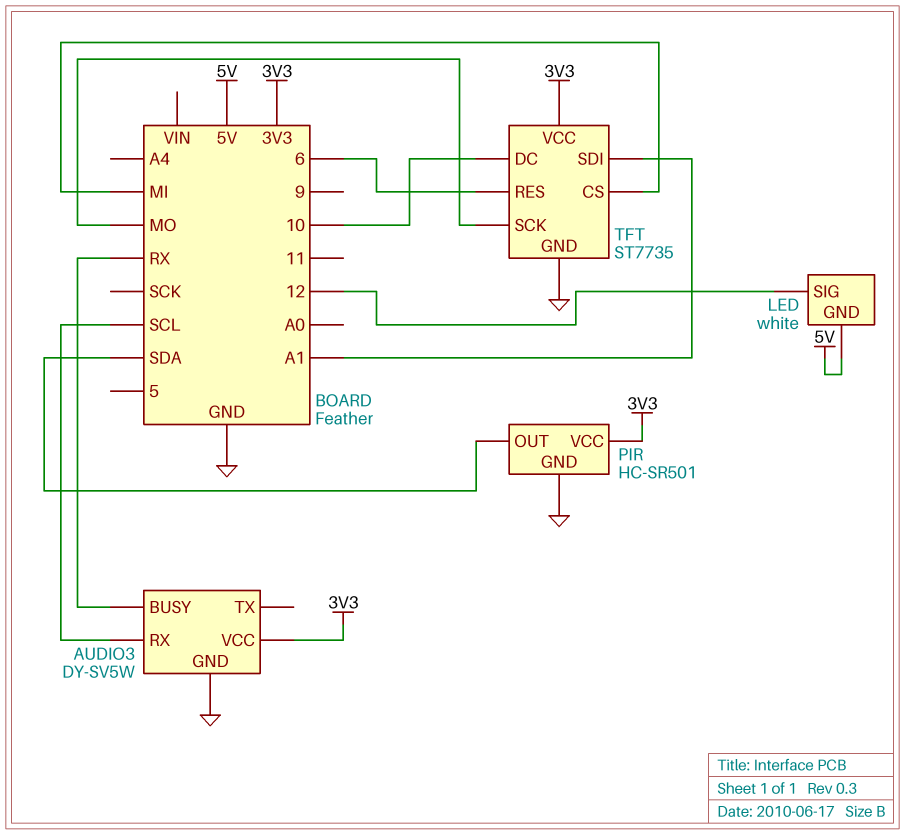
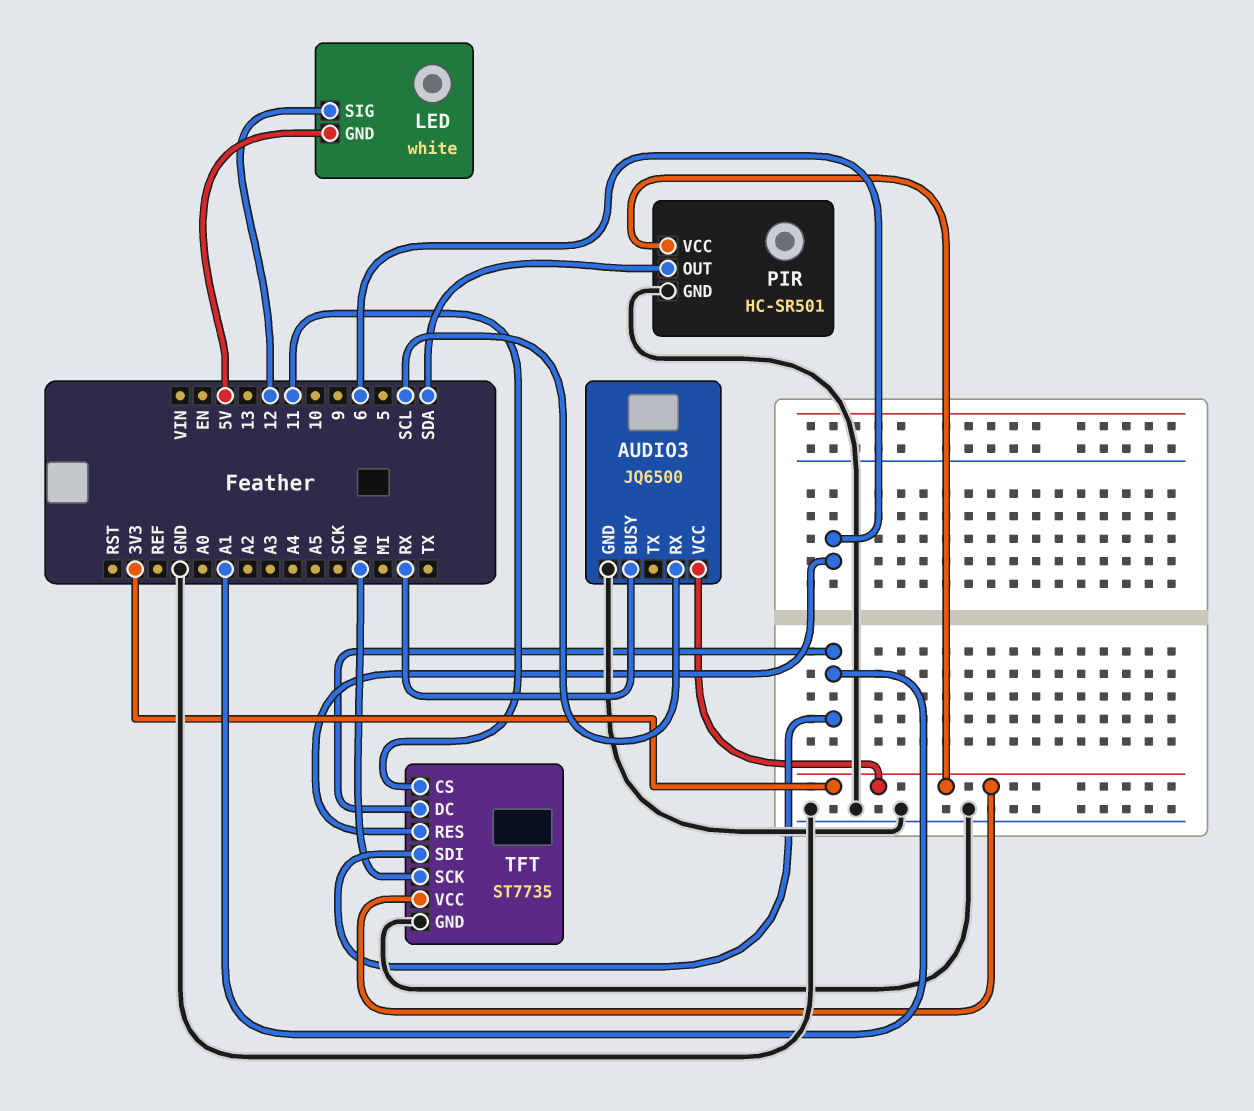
AUDIO3: DY-SV5W -> JQ6500
TFT pin CS: MI -> 11
TFT pin DC: 10 -> A1

